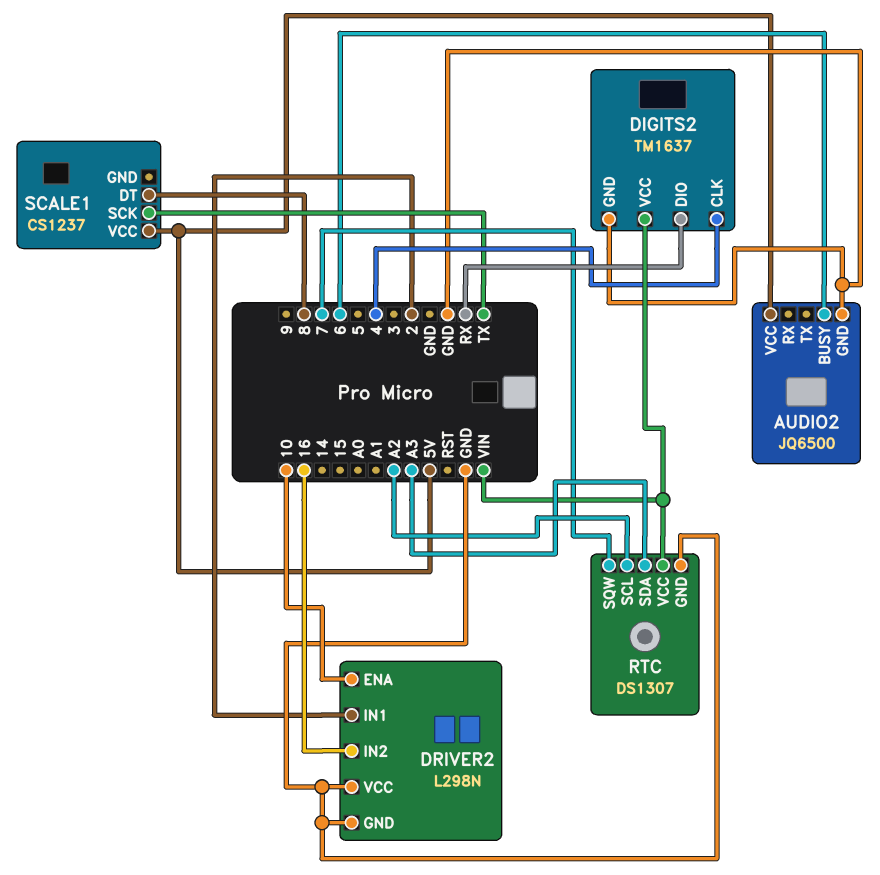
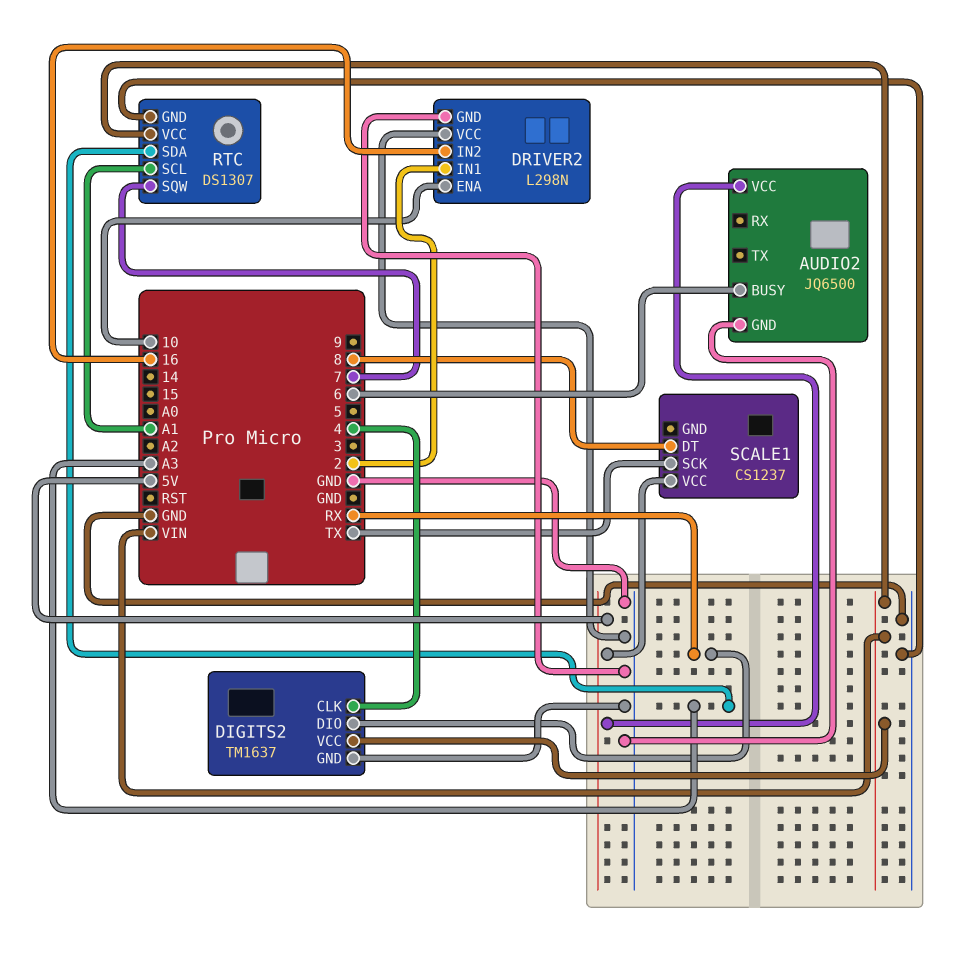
RTC pin SCL: A2 -> A1

